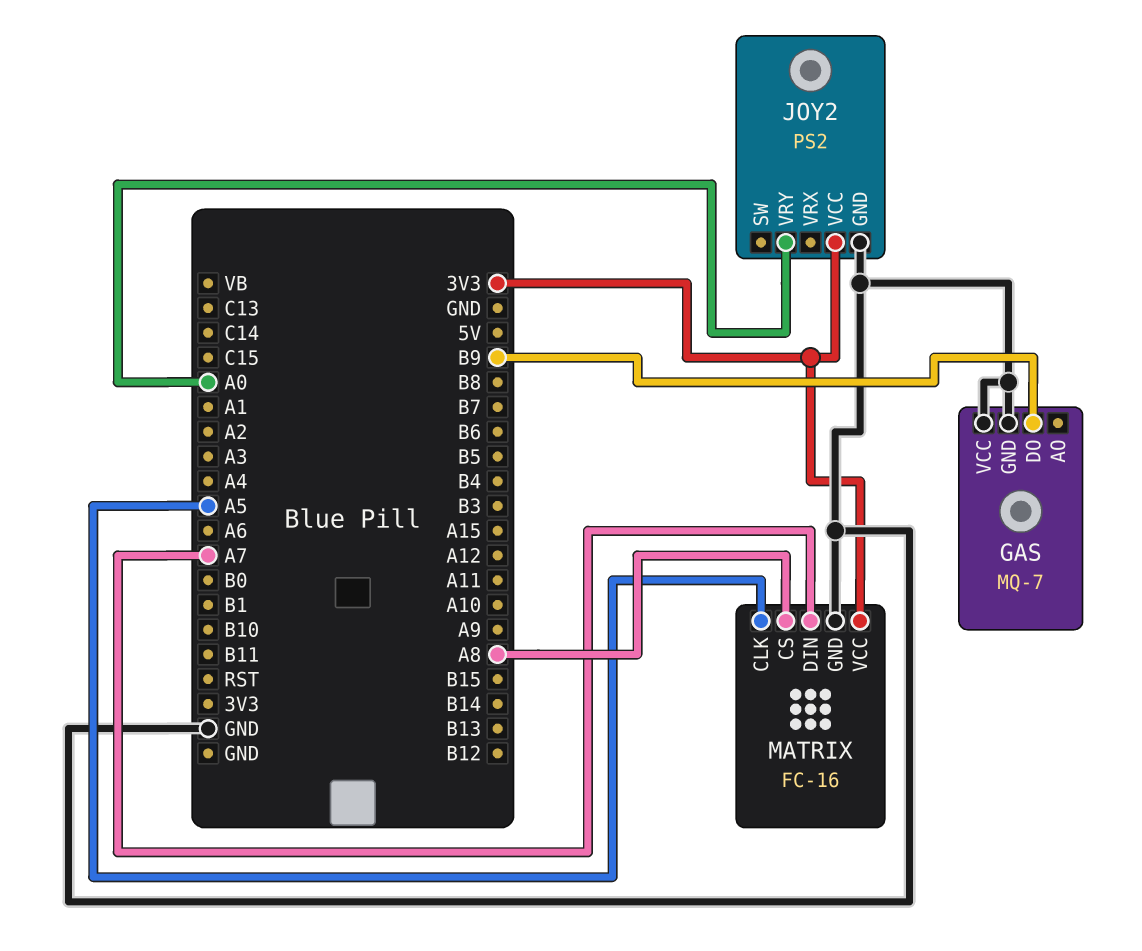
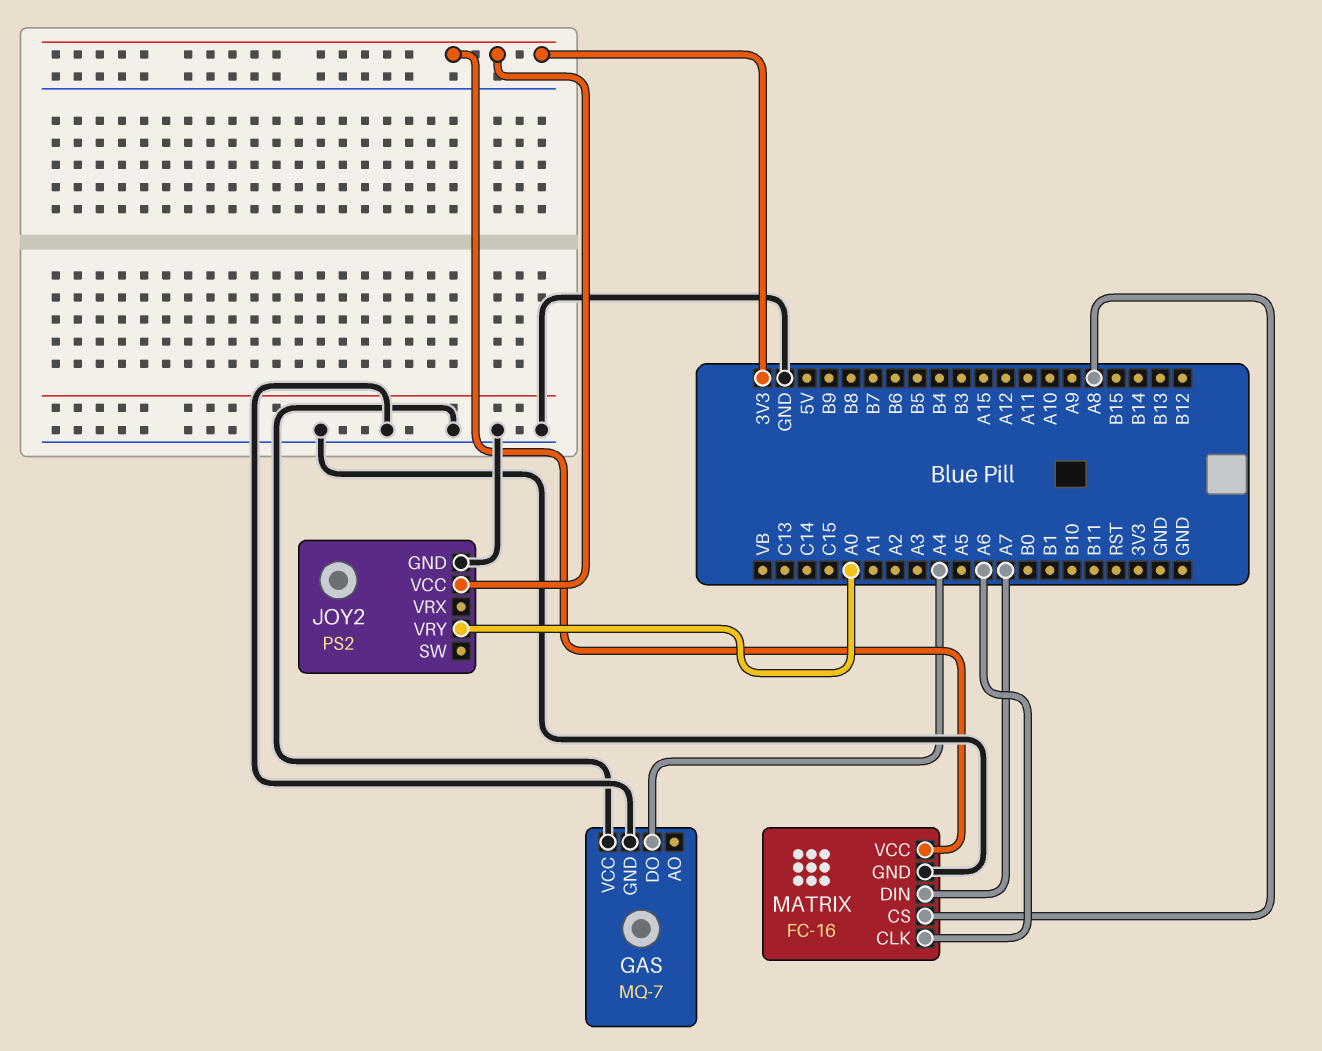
GAS pin DO: B9 -> A4
MATRIX pin CLK: A5 -> A6

